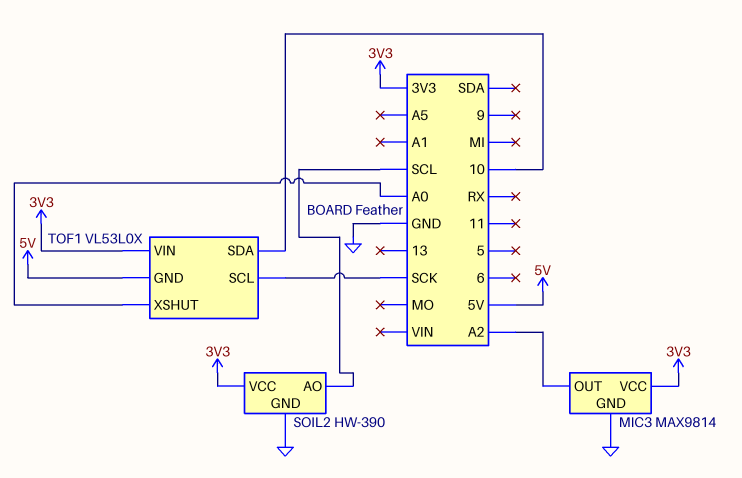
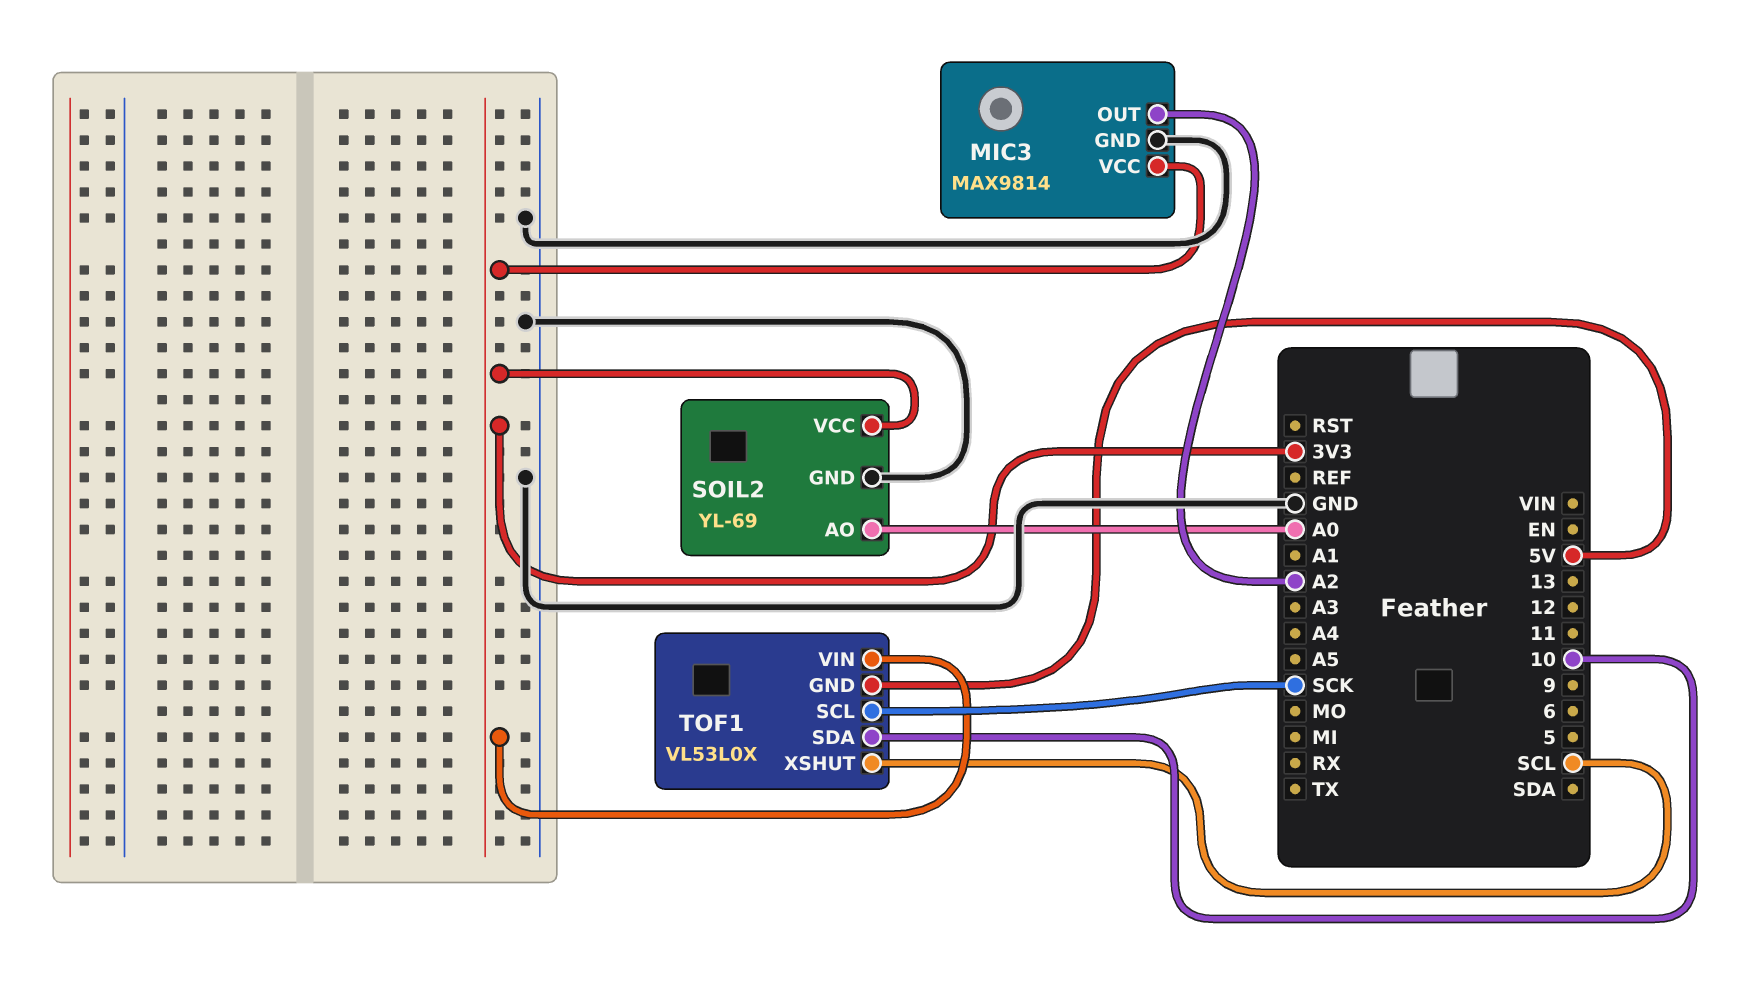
SOIL2: HW-390 -> YL-69
SOIL2 pin AO: SCL -> A0
TOF1 pin XSHUT: A0 -> SCL

